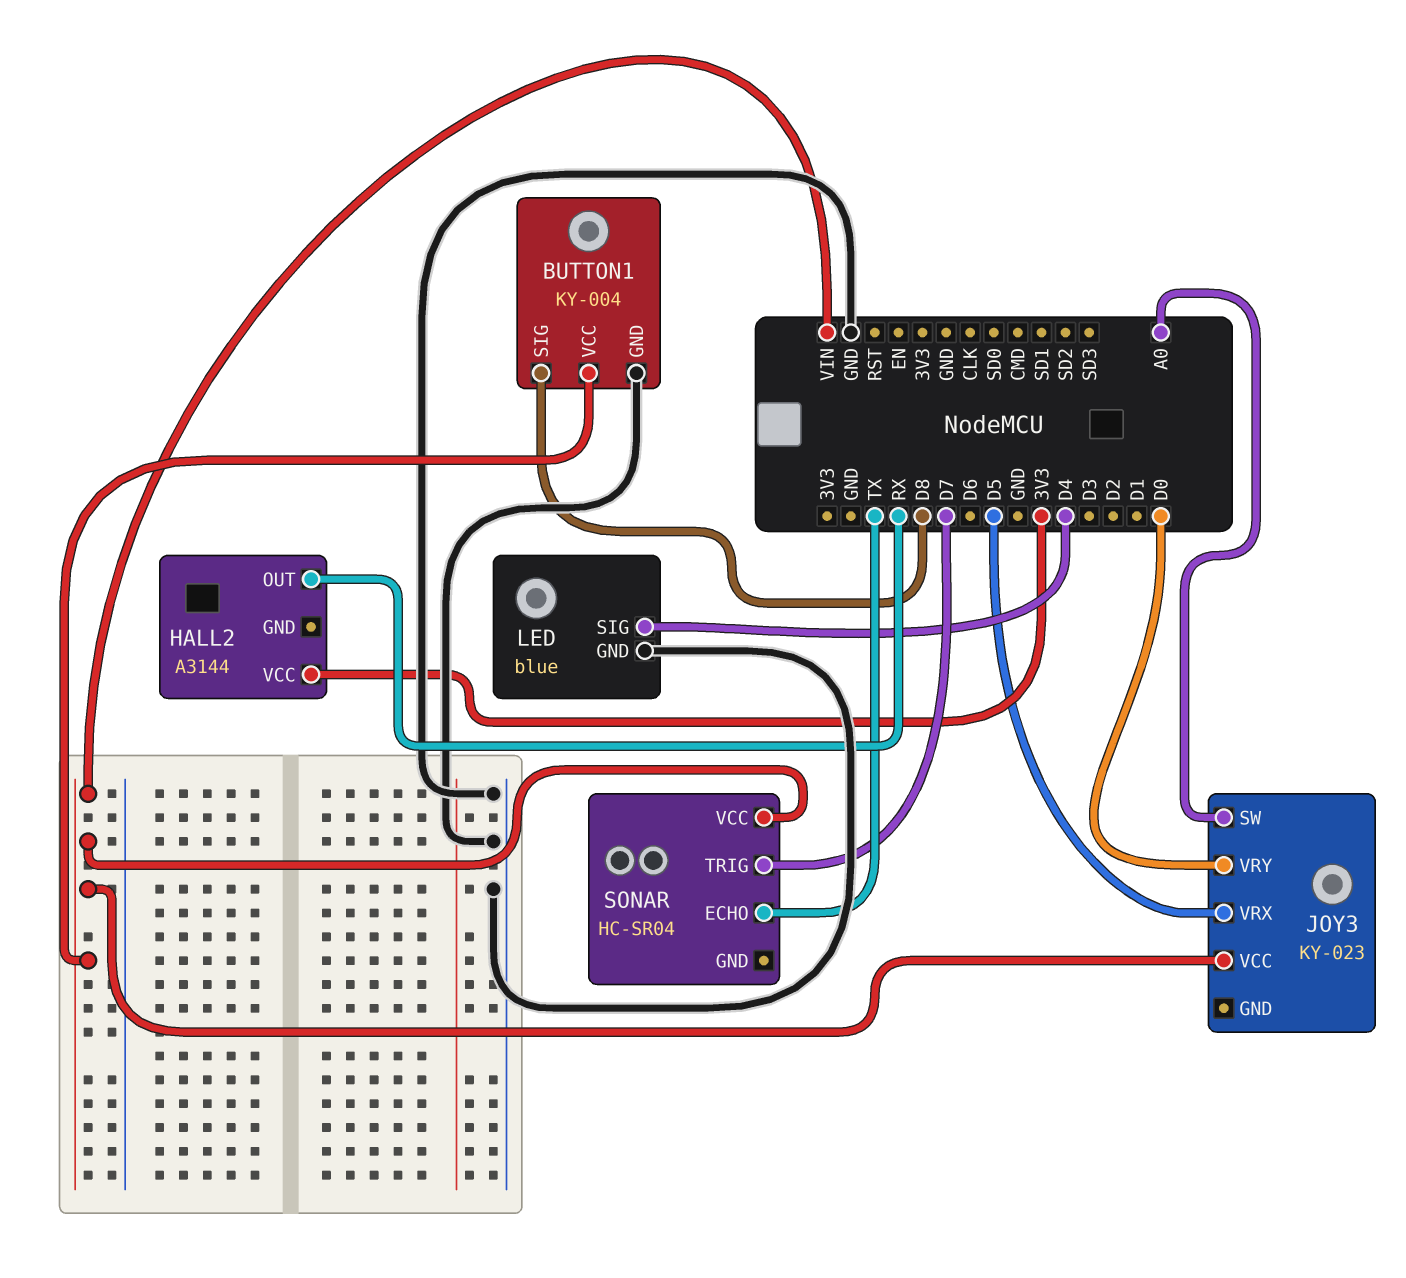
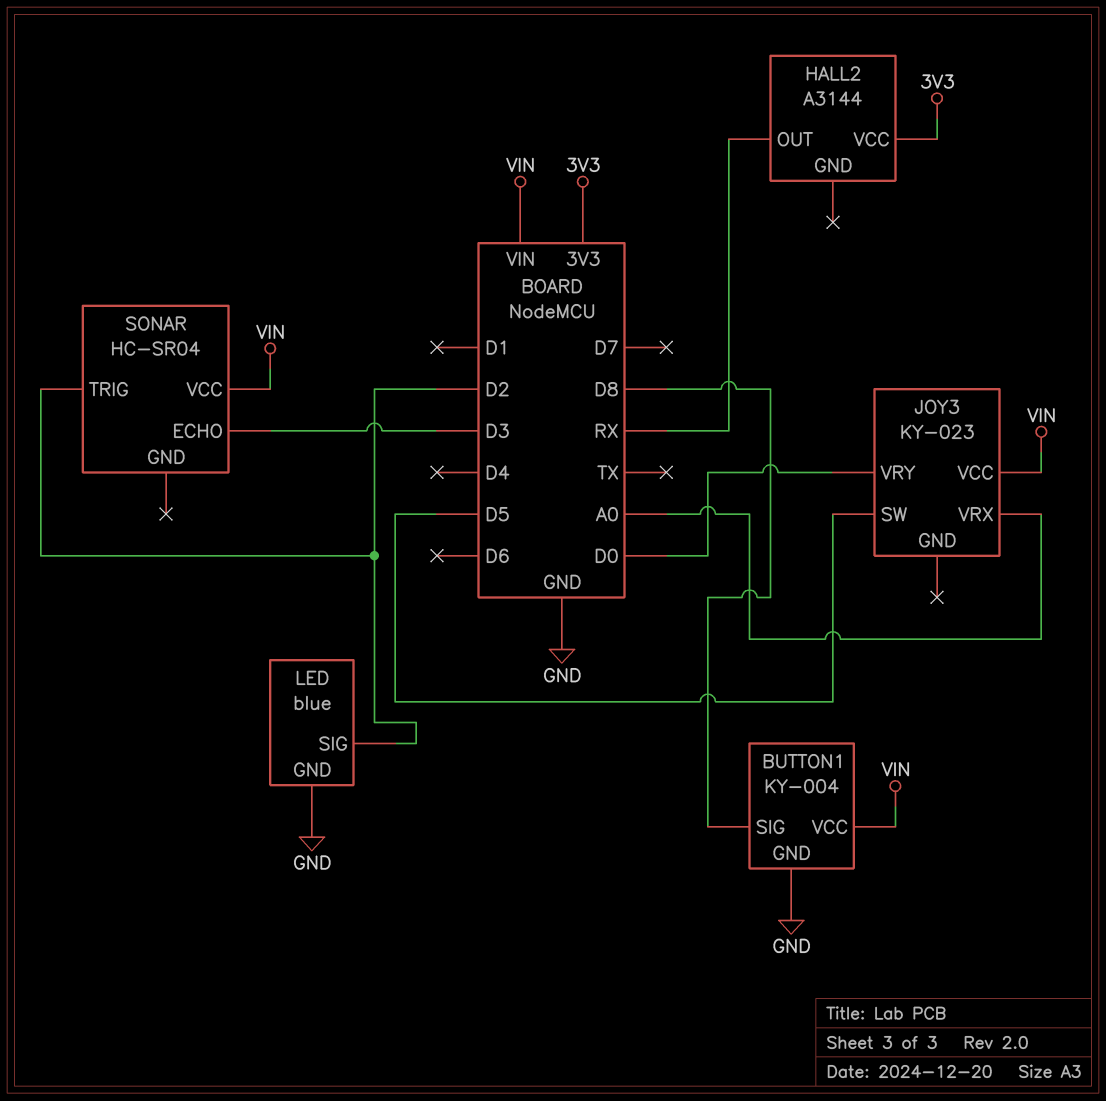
JOY3 pin SW: A0 -> D5
JOY3 pin VRX: D5 -> A0
LED pin SIG: D4 -> D2
SONAR pin ECHO: TX -> D3
SONAR pin TRIG: D7 -> D2

